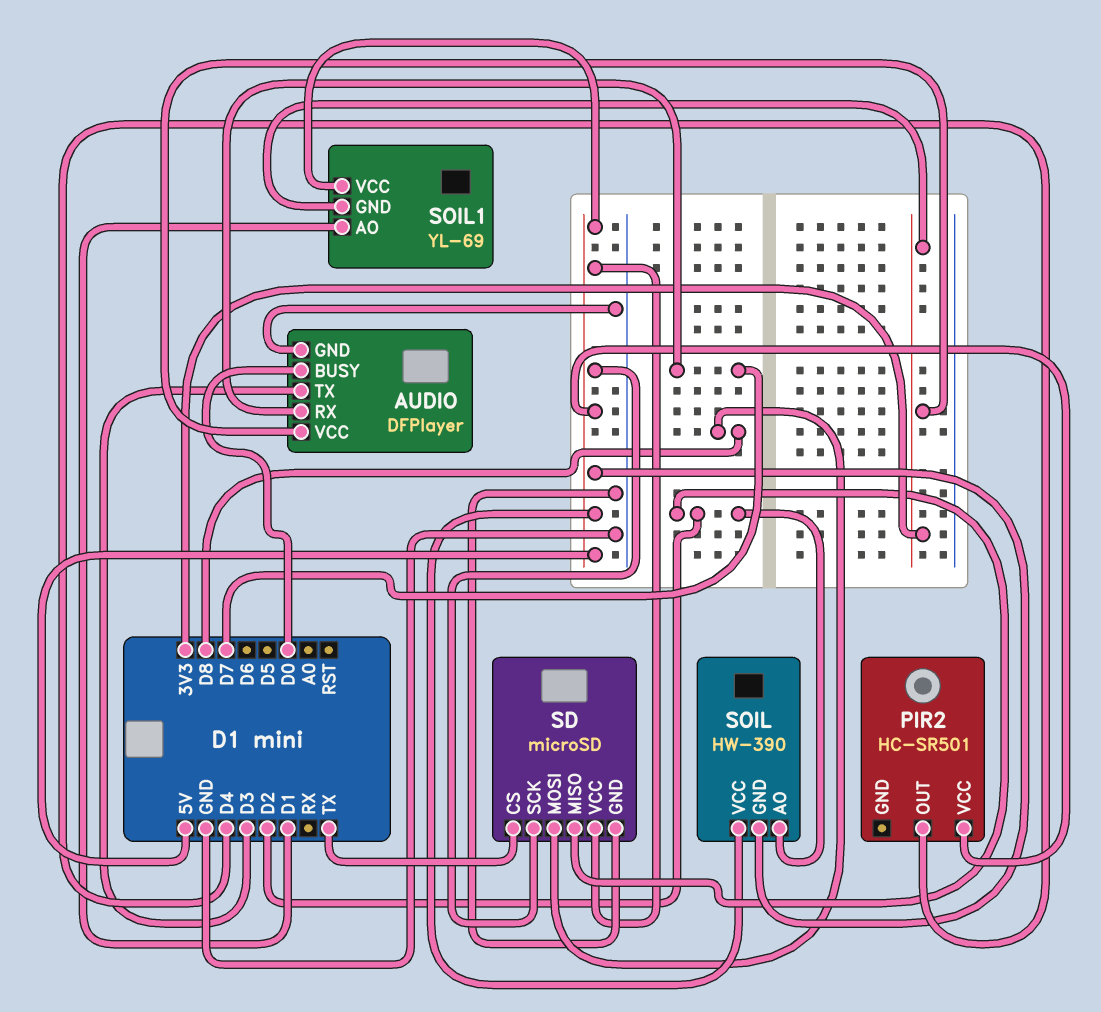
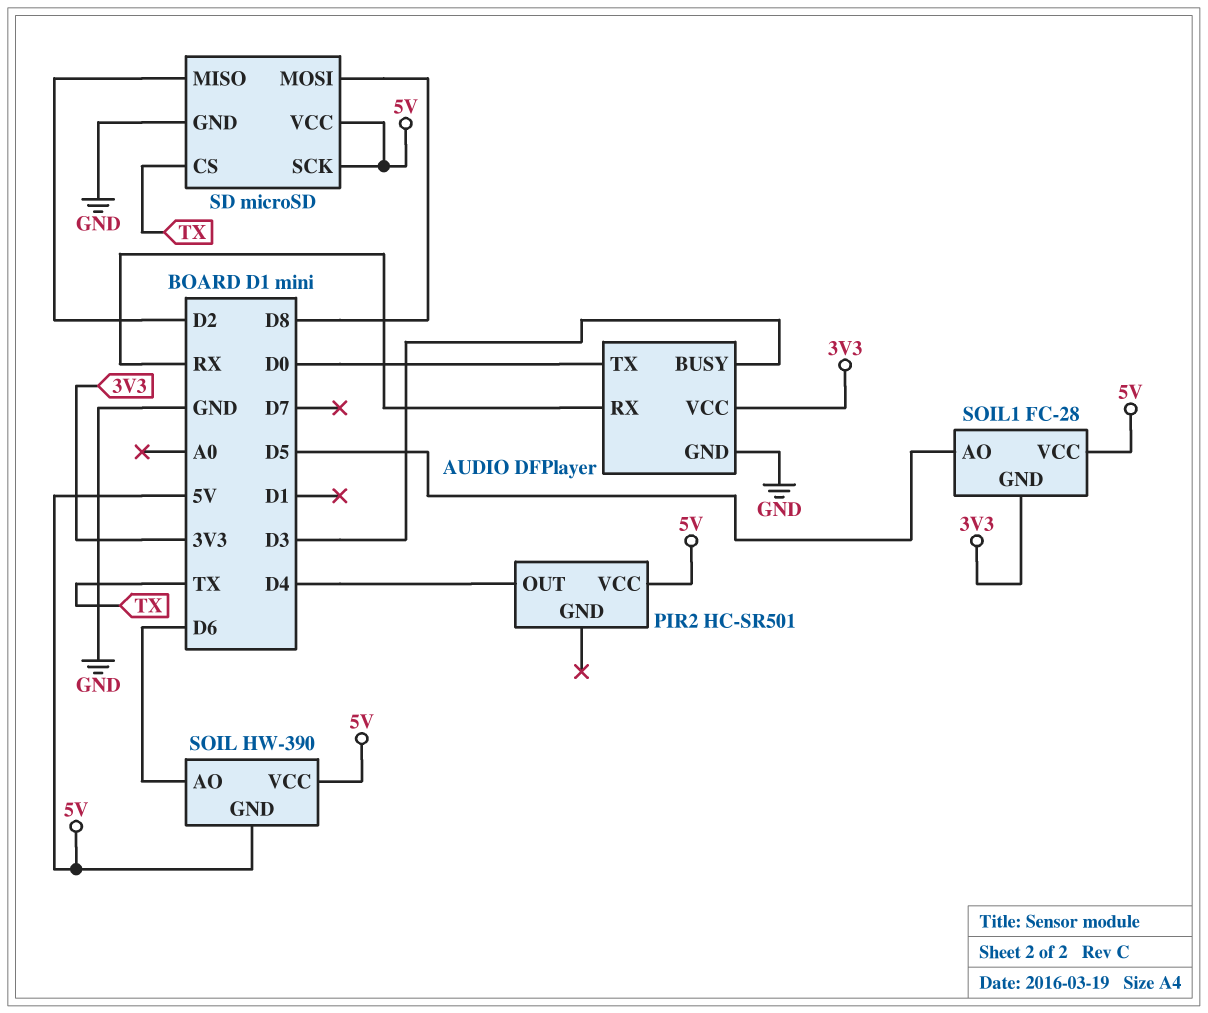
AUDIO pin BUSY: D0 -> D3
AUDIO pin RX: D7 -> RX
AUDIO pin TX: D3 -> D0
SOIL pin AO: D2 -> D6
SOIL1: YL-69 -> FC-28
SOIL1 pin AO: D1 -> D5

